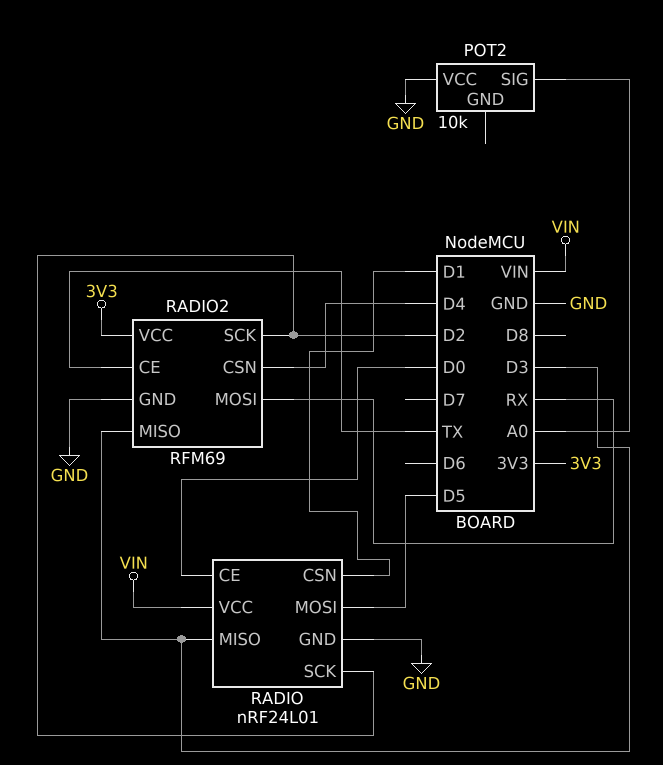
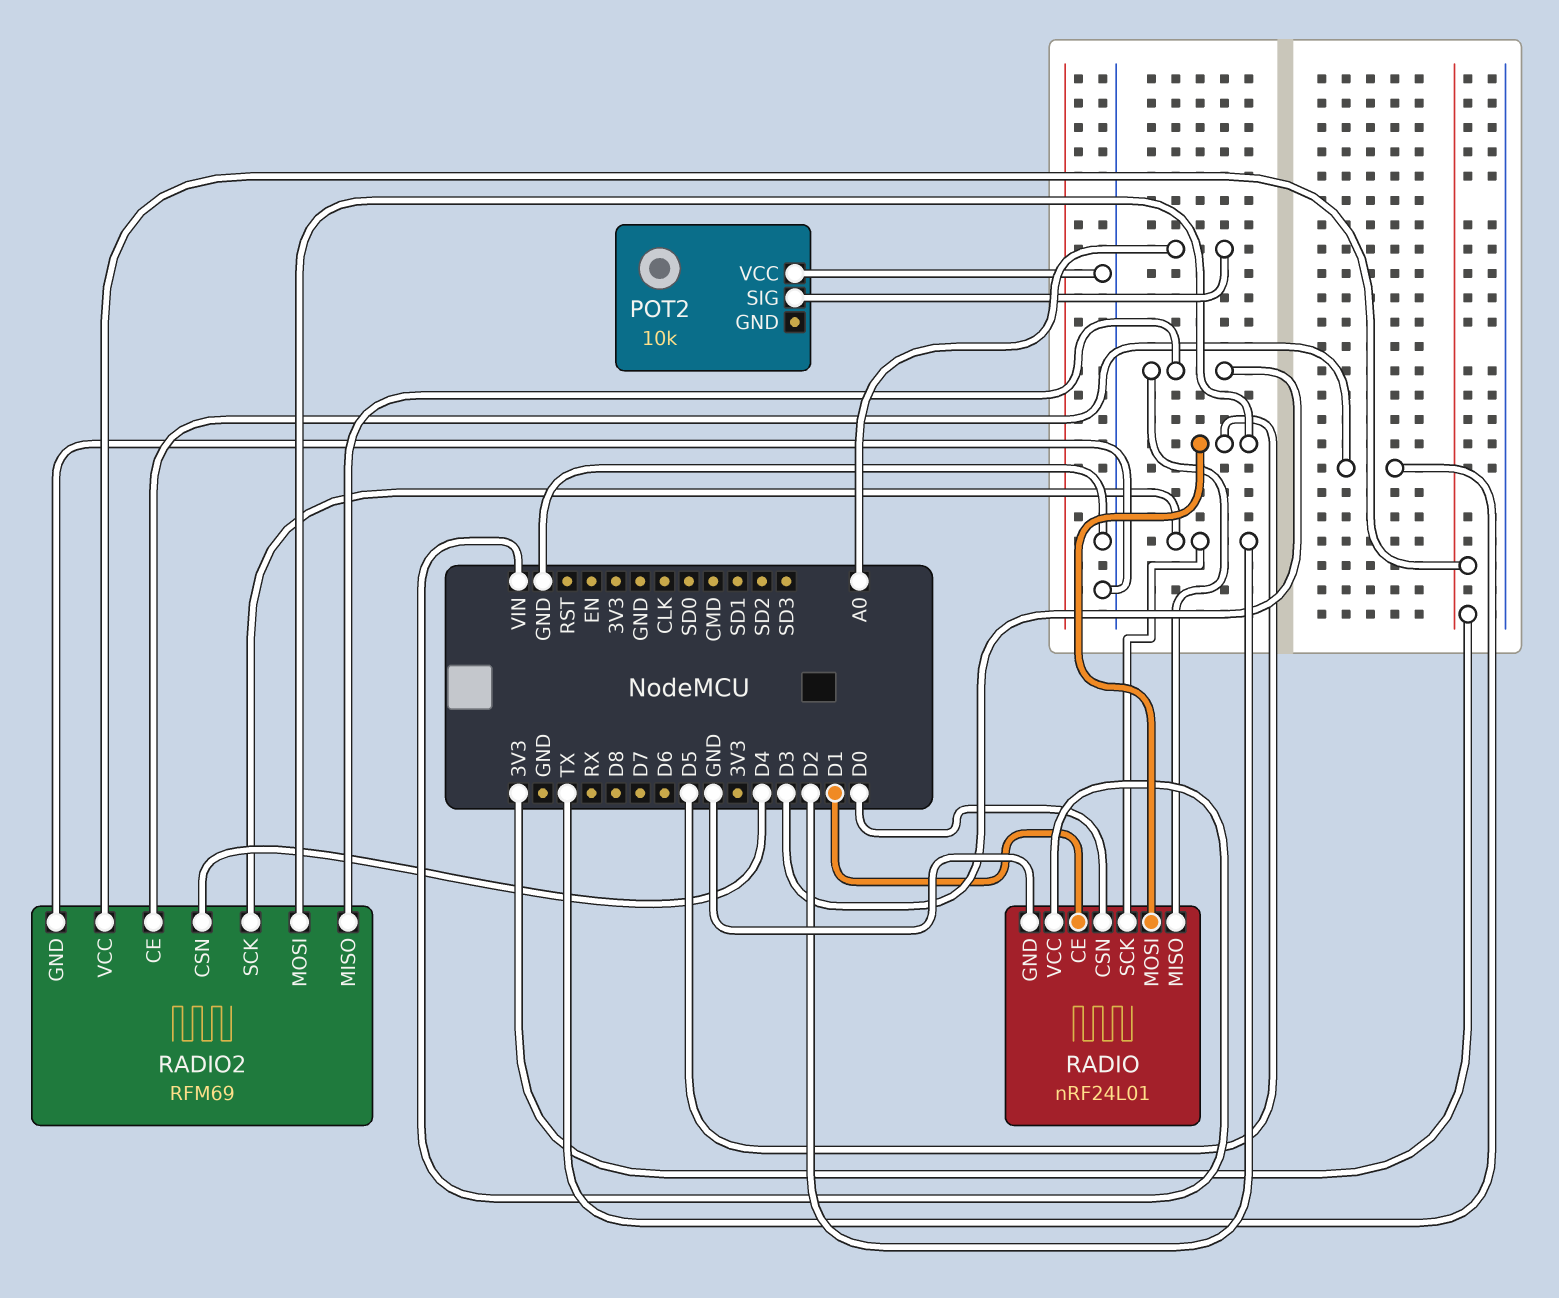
RADIO pin CE: D0 -> D1
RADIO pin CSN: D1 -> D0
RADIO2 pin MOSI: RX -> D5

